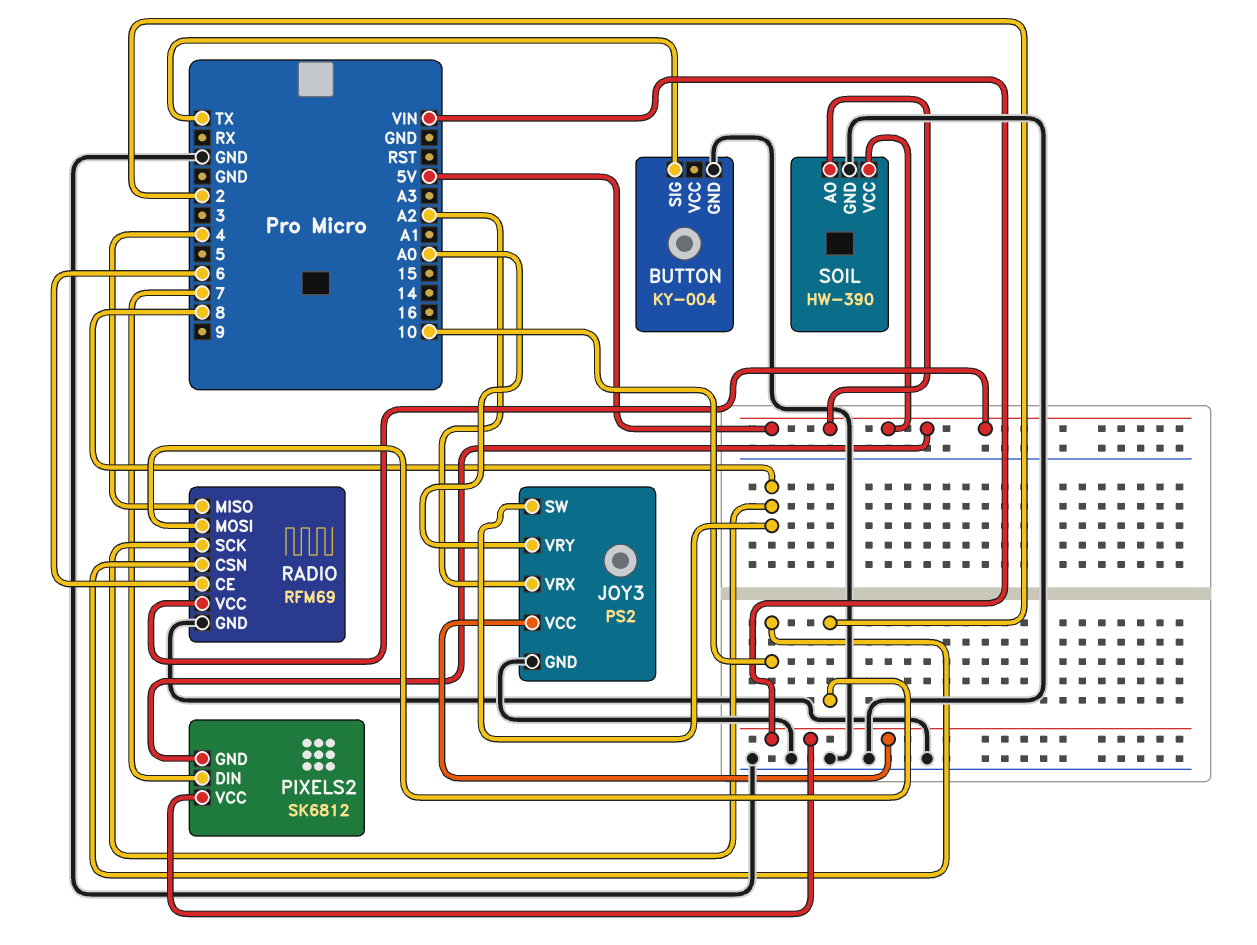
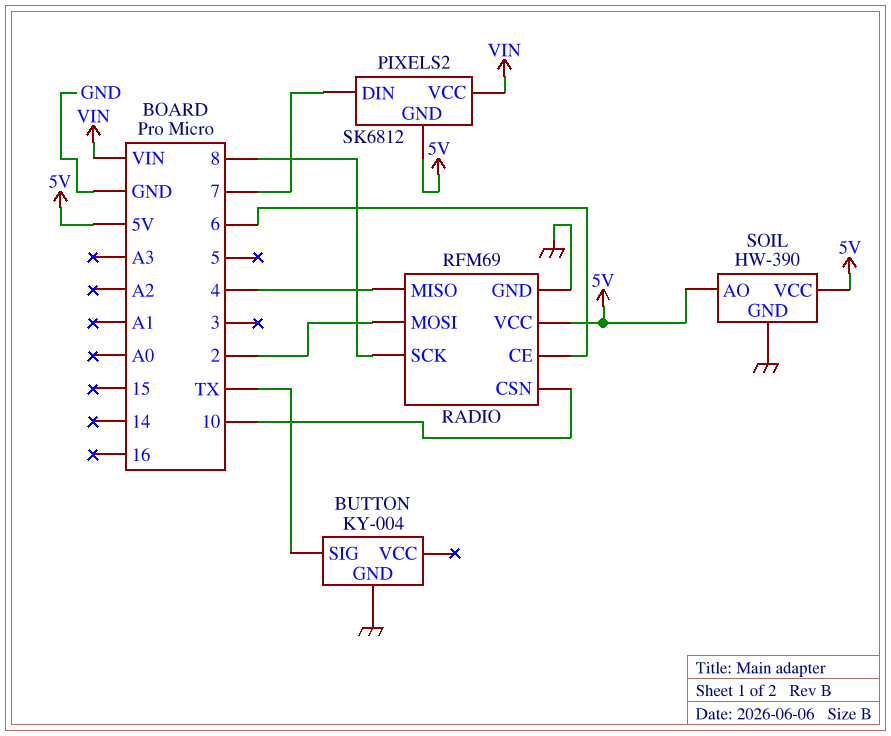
JOY3: PS2 -> none
JOY3 pin GND: GND -> none
JOY3 pin SW: 8 -> none
JOY3 pin VCC: VIN -> none
JOY3 pin VRX: A2 -> none
JOY3 pin VRY: A0 -> none

